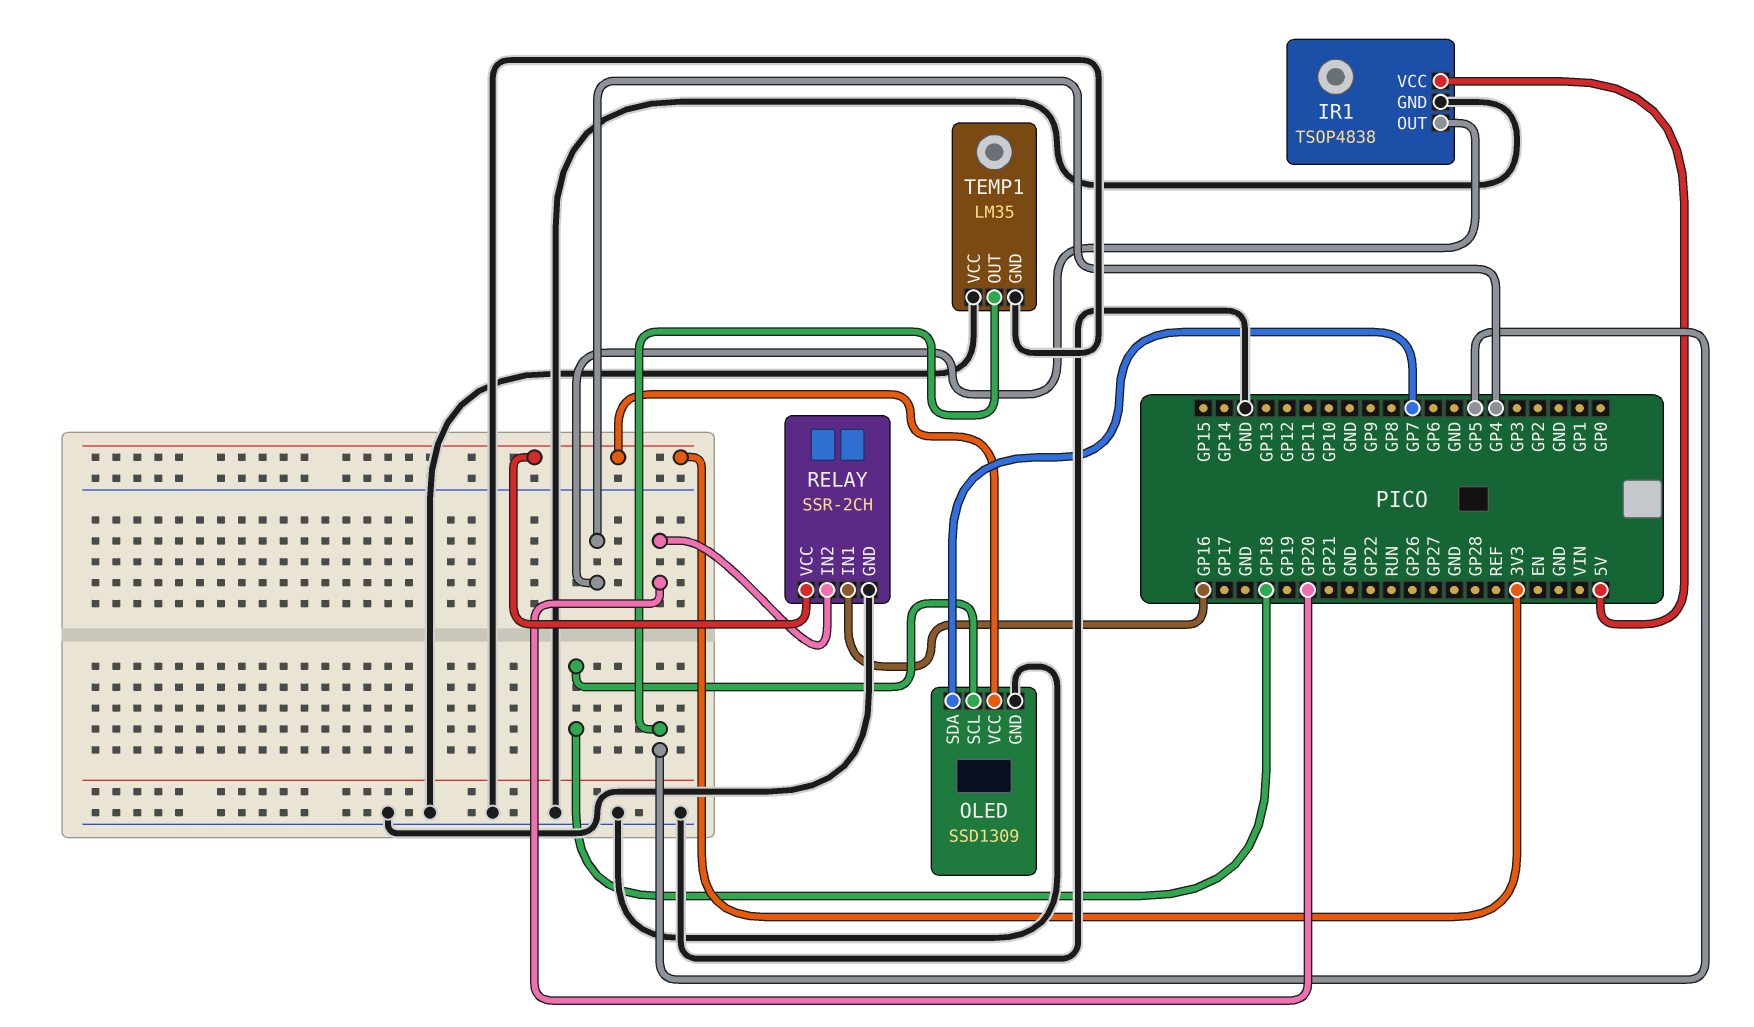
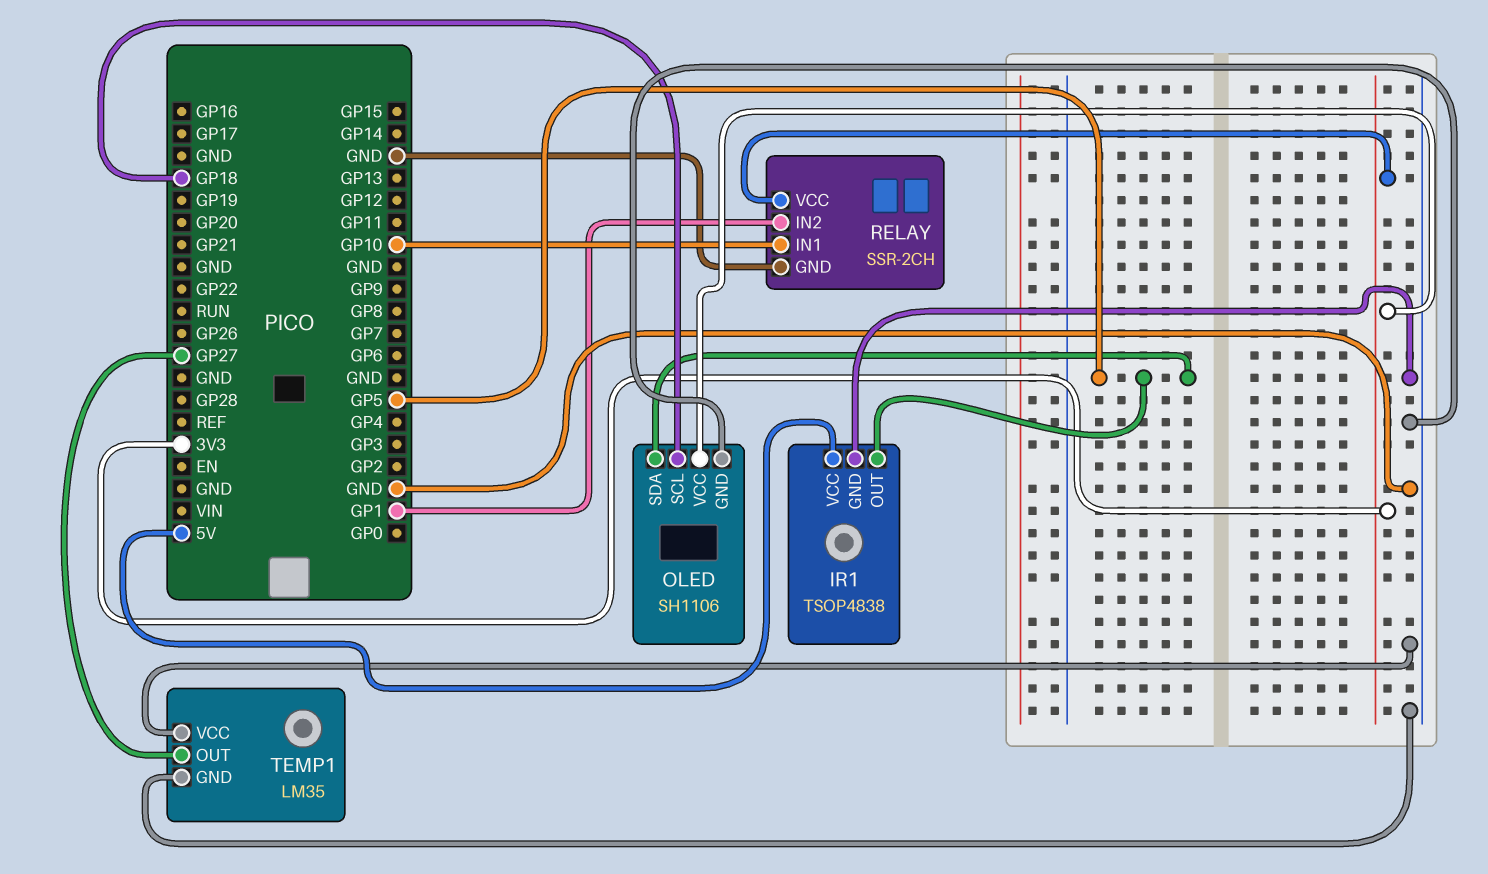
IR1 pin OUT: GP4 -> GP5
OLED: SSD1309 -> SH1106
OLED pin SDA: GP7 -> GP5
RELAY pin IN1: GP16 -> GP10
RELAY pin IN2: GP20 -> GP1
TEMP1 pin OUT: GP5 -> GP27

